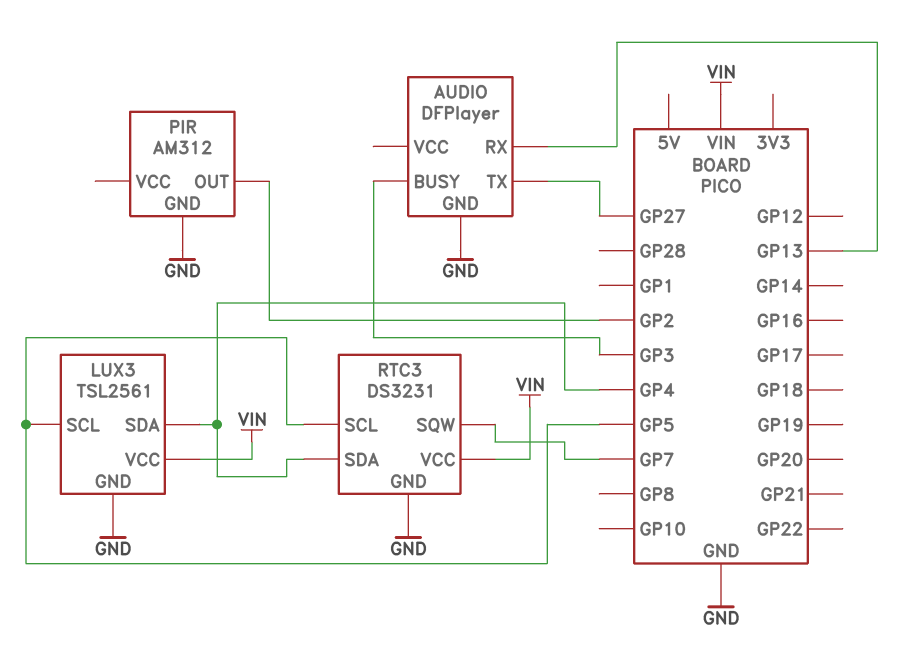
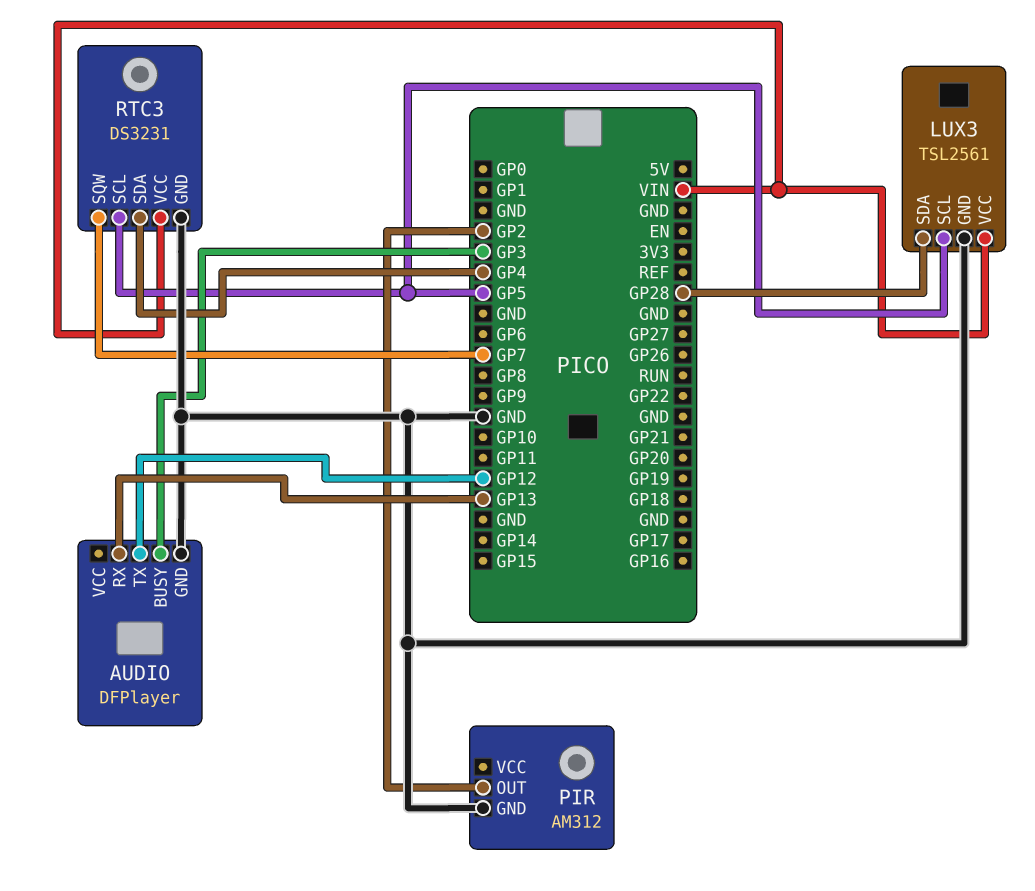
AUDIO pin TX: GP27 -> GP12
LUX3 pin SDA: GP4 -> GP28

